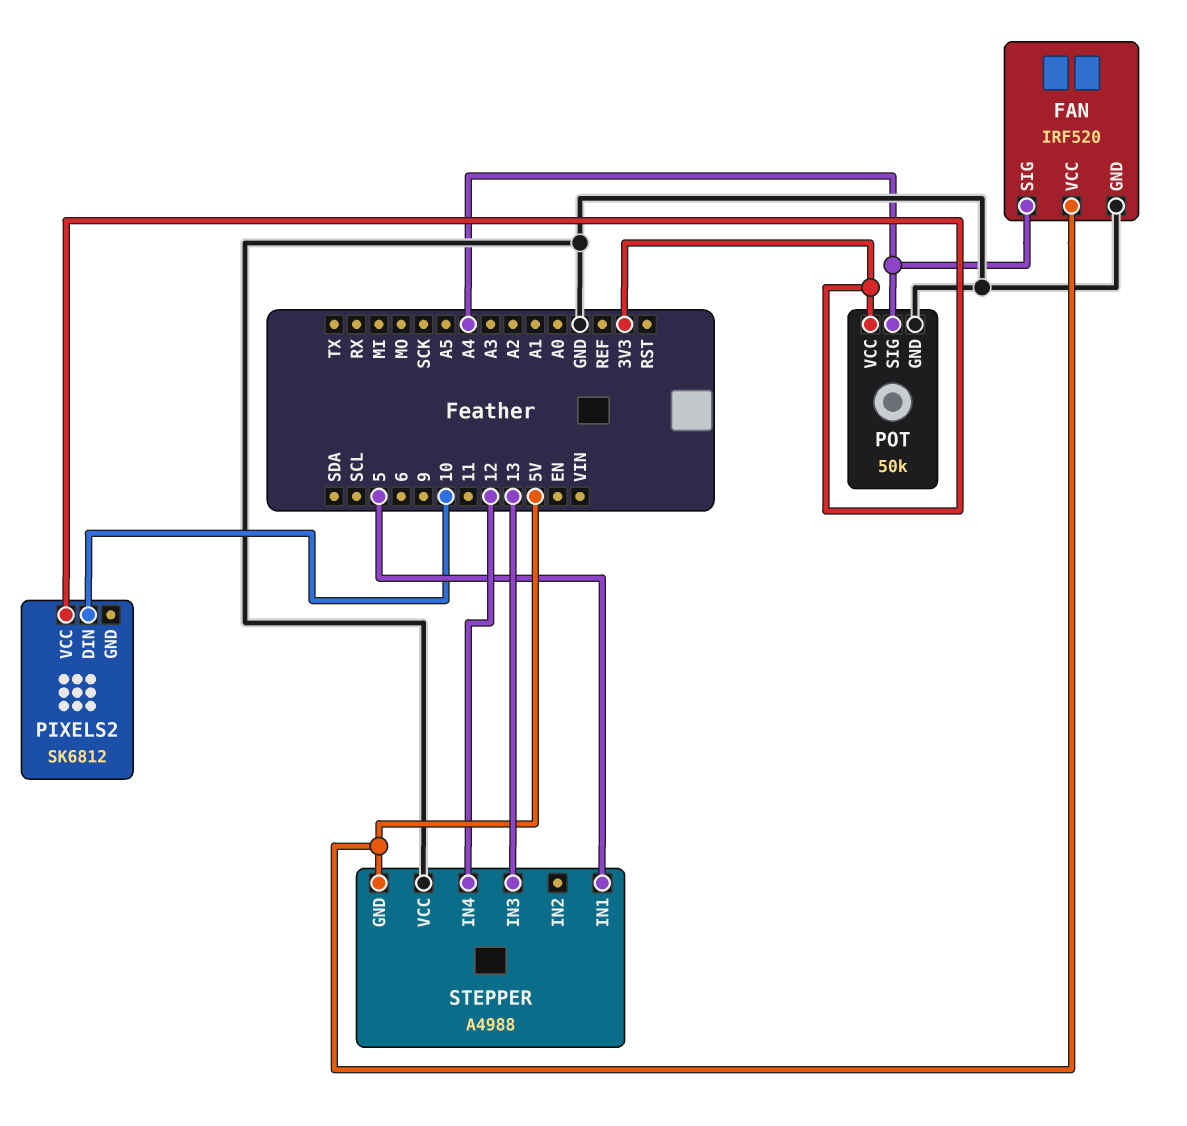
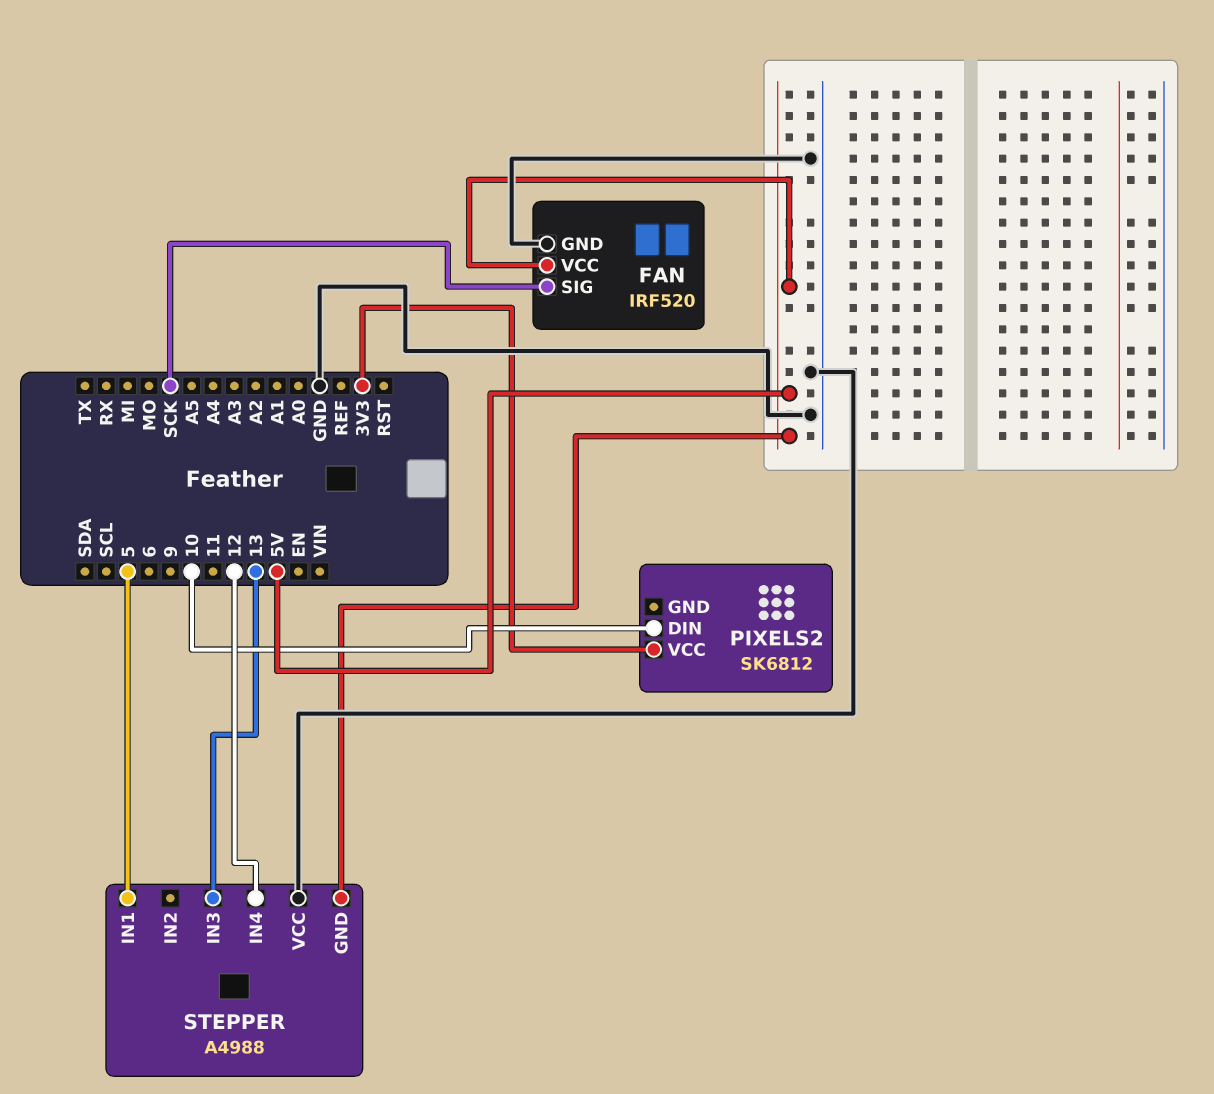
FAN pin SIG: A4 -> SCK
POT: 50k -> none
POT pin GND: GND -> none
POT pin SIG: A4 -> none
POT pin VCC: 3V3 -> none

